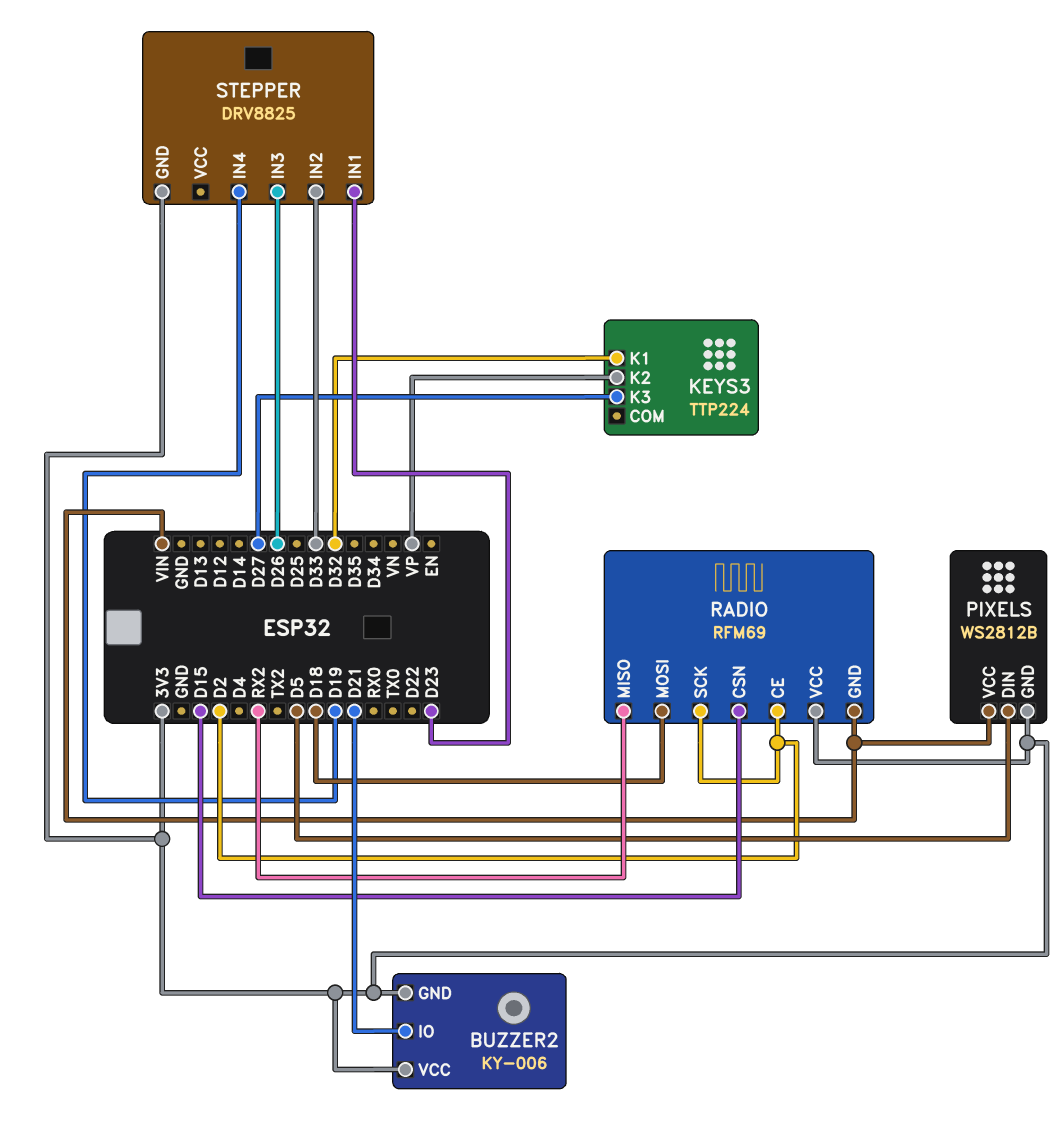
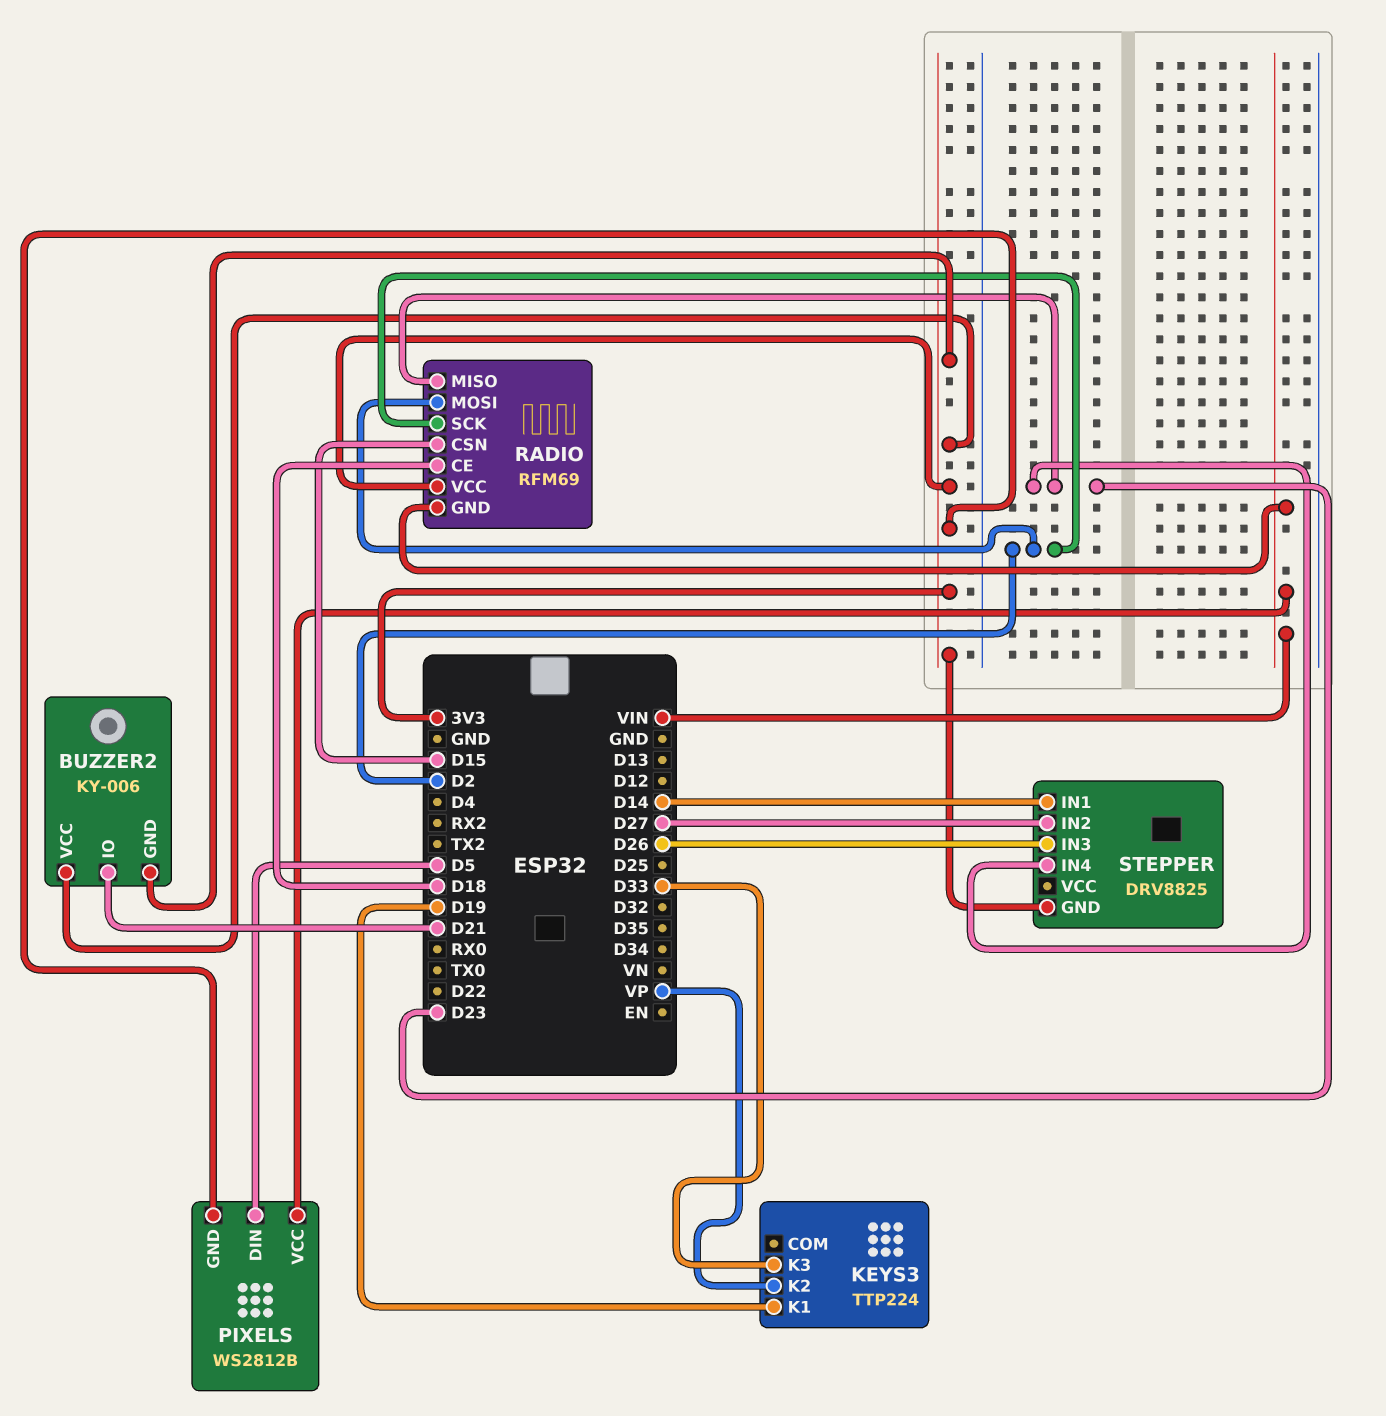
KEYS3 pin K1: D32 -> D19
KEYS3 pin K3: D27 -> D33
RADIO pin CE: D2 -> D18
RADIO pin MISO: RX2 -> D23
RADIO pin MOSI: D18 -> D2
STEPPER pin IN1: D23 -> D14
STEPPER pin IN2: D33 -> D27
STEPPER pin IN4: D19 -> D23

